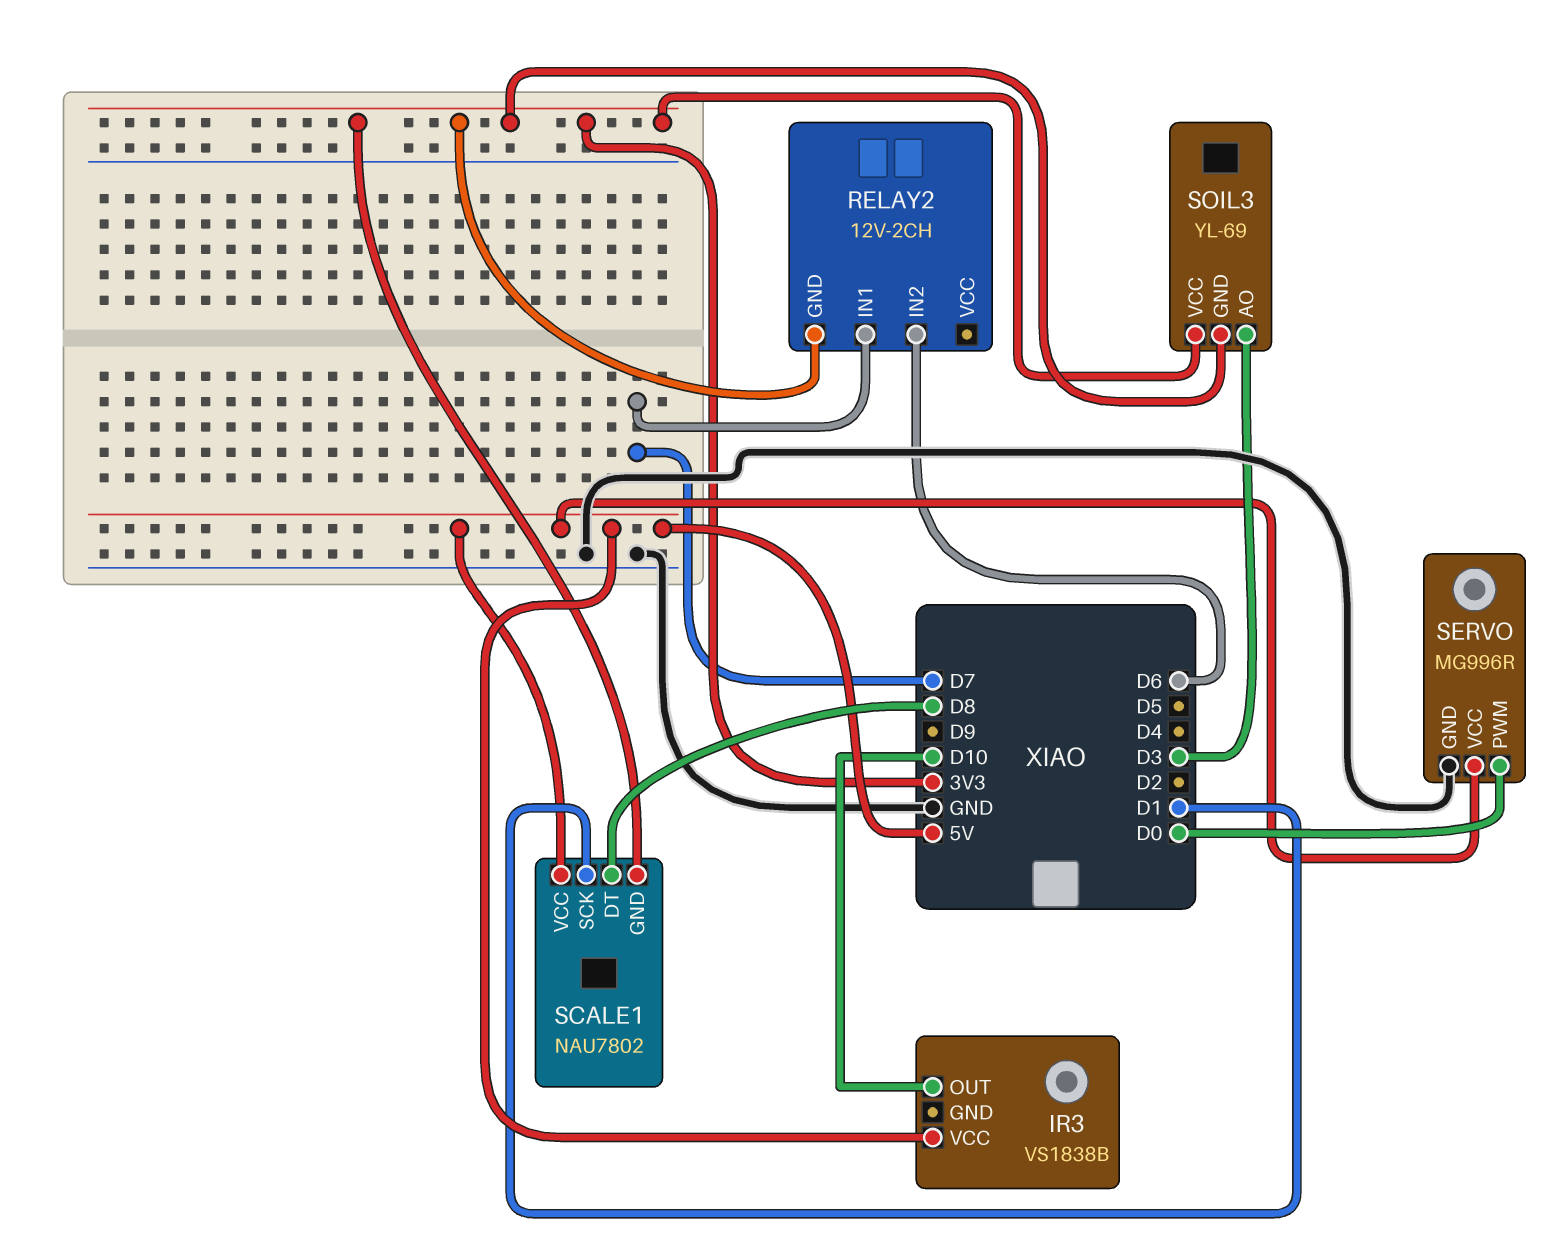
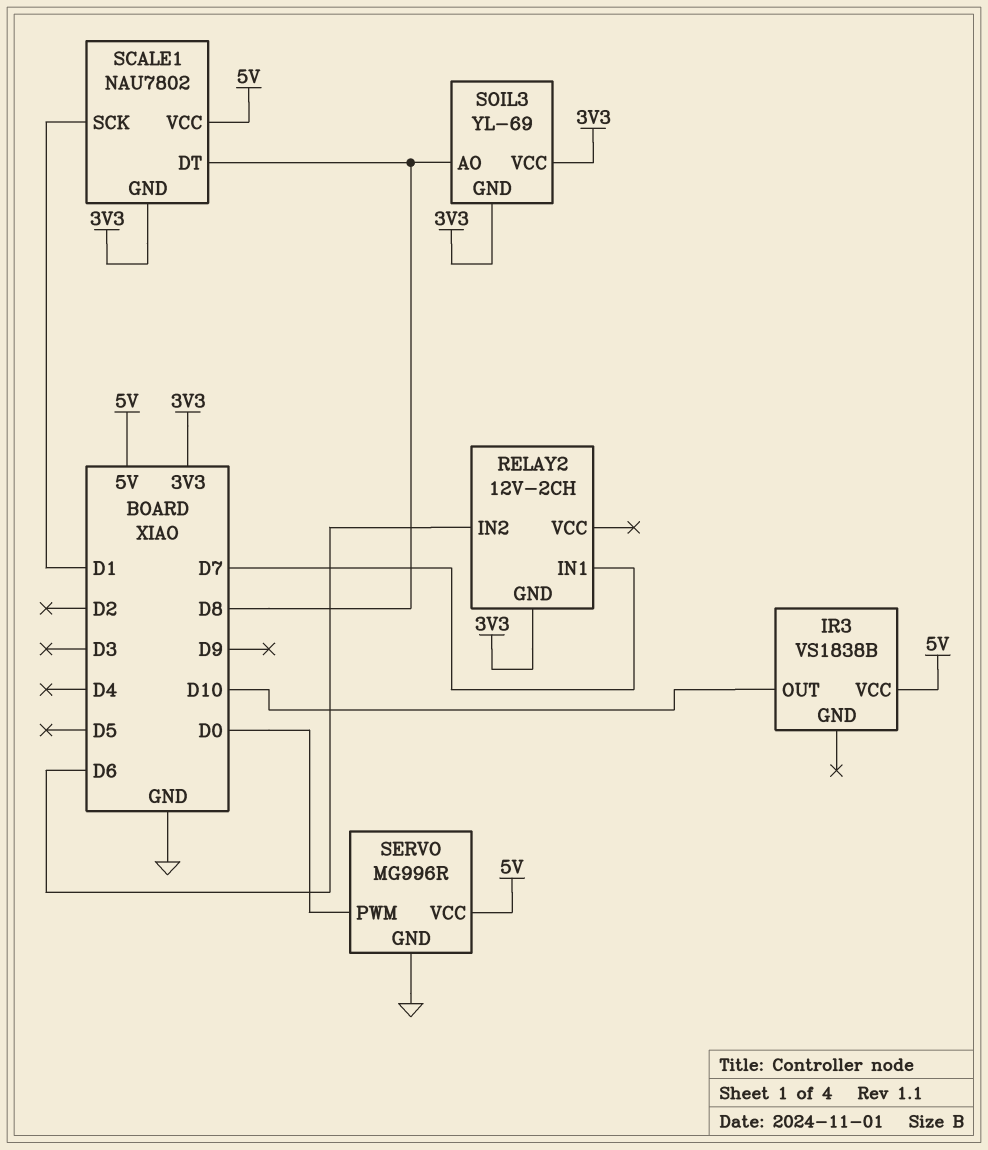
SOIL3 pin AO: D3 -> D8

